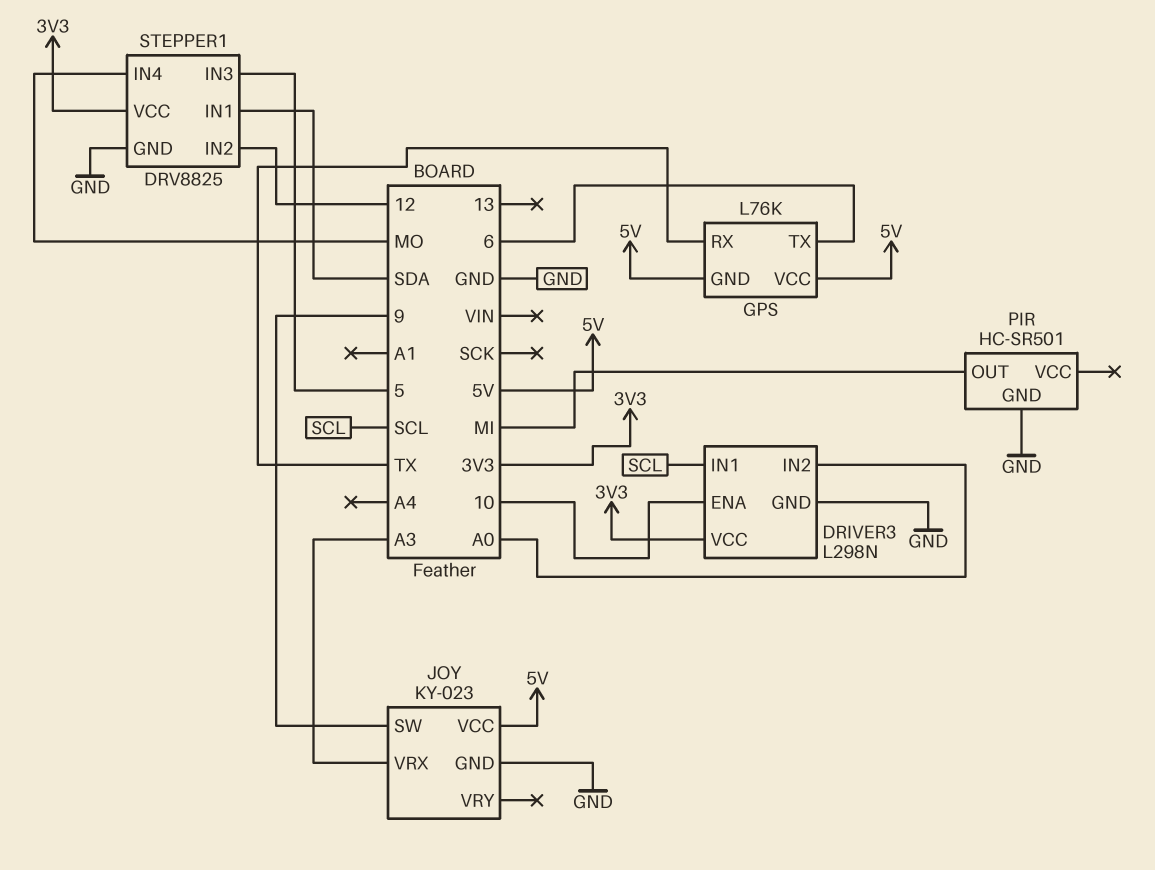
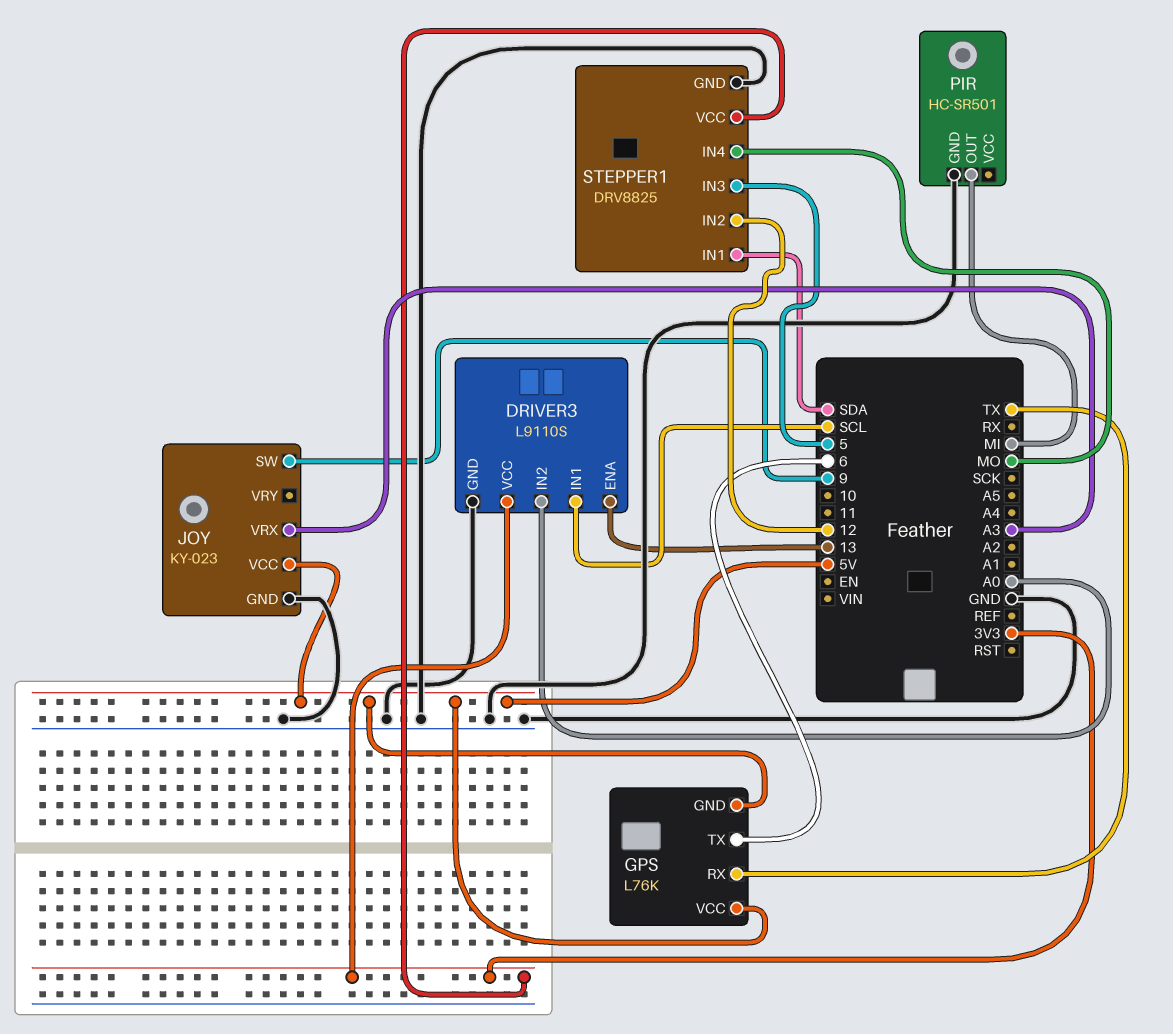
DRIVER3: L298N -> L9110S
DRIVER3 pin ENA: 10 -> 13

